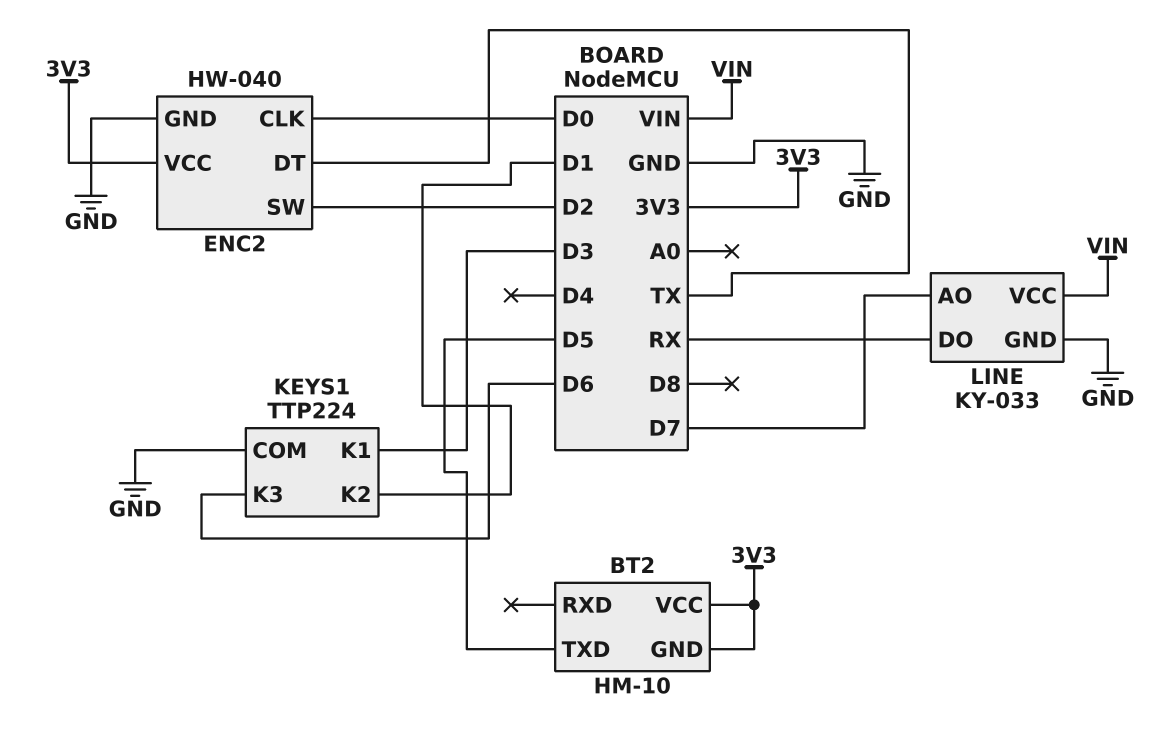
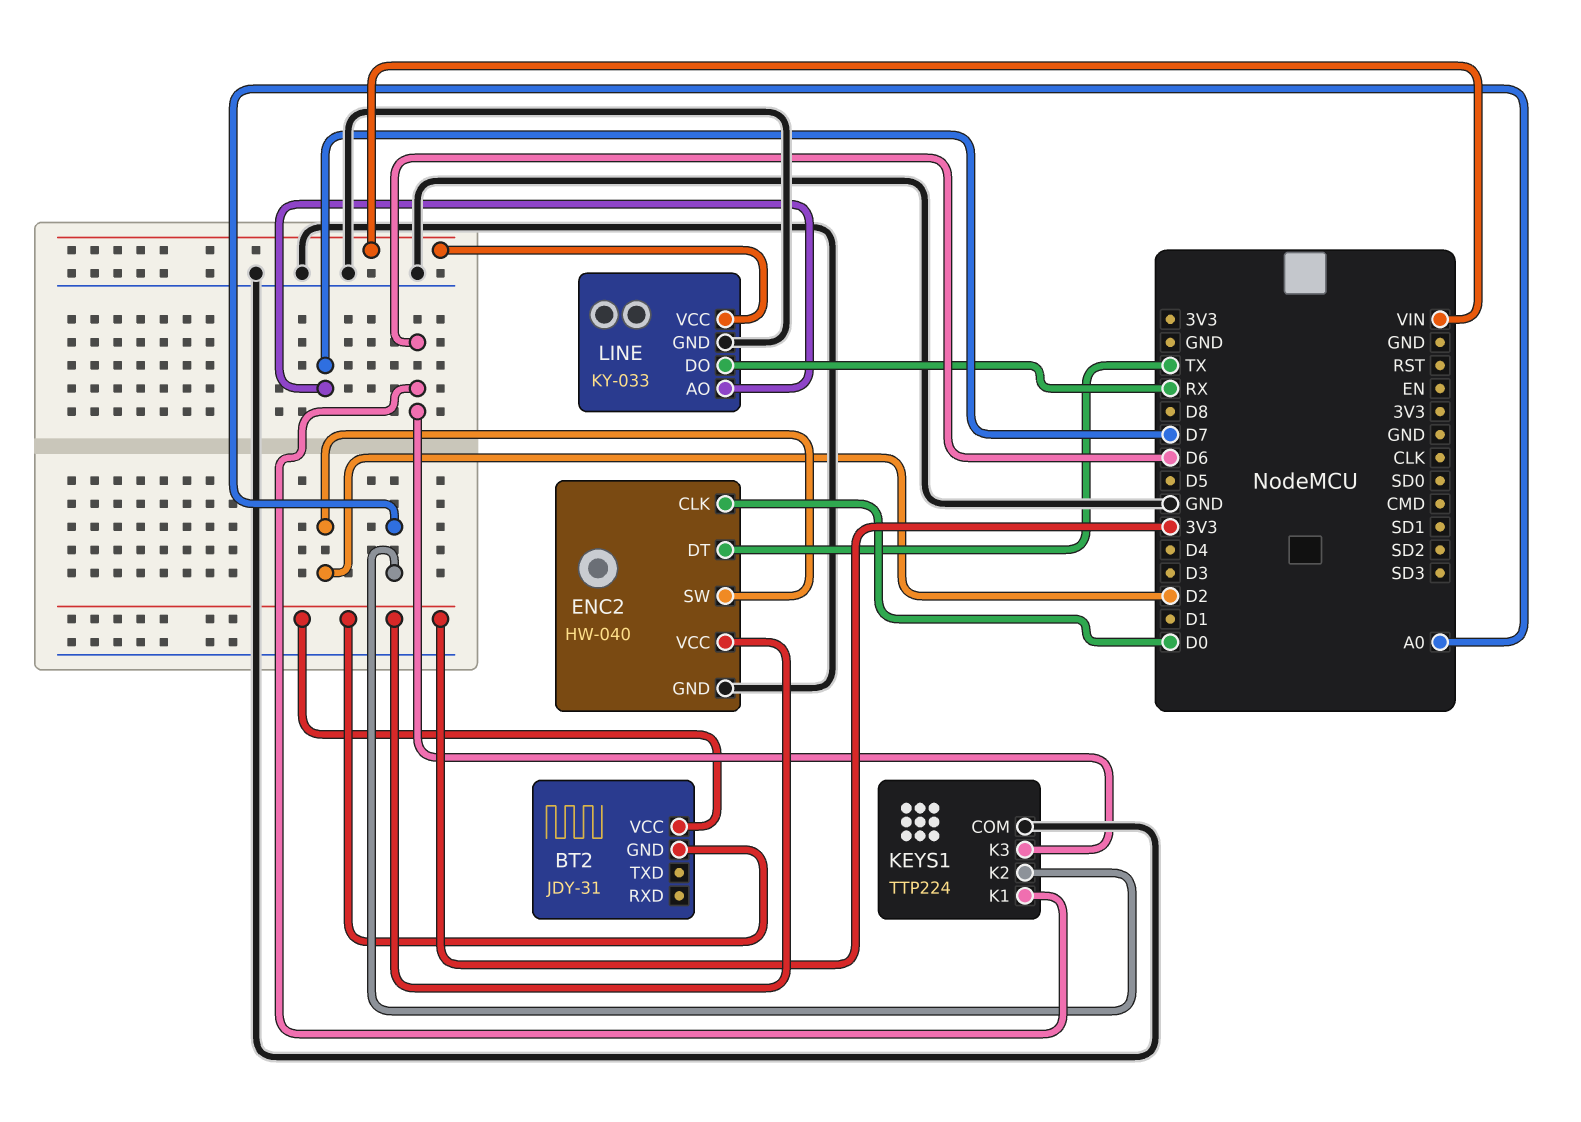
BT2: HM-10 -> JDY-31
BT2 pin TXD: D5 -> none
KEYS1 pin K1: D3 -> D6
KEYS1 pin K2: D1 -> A0

